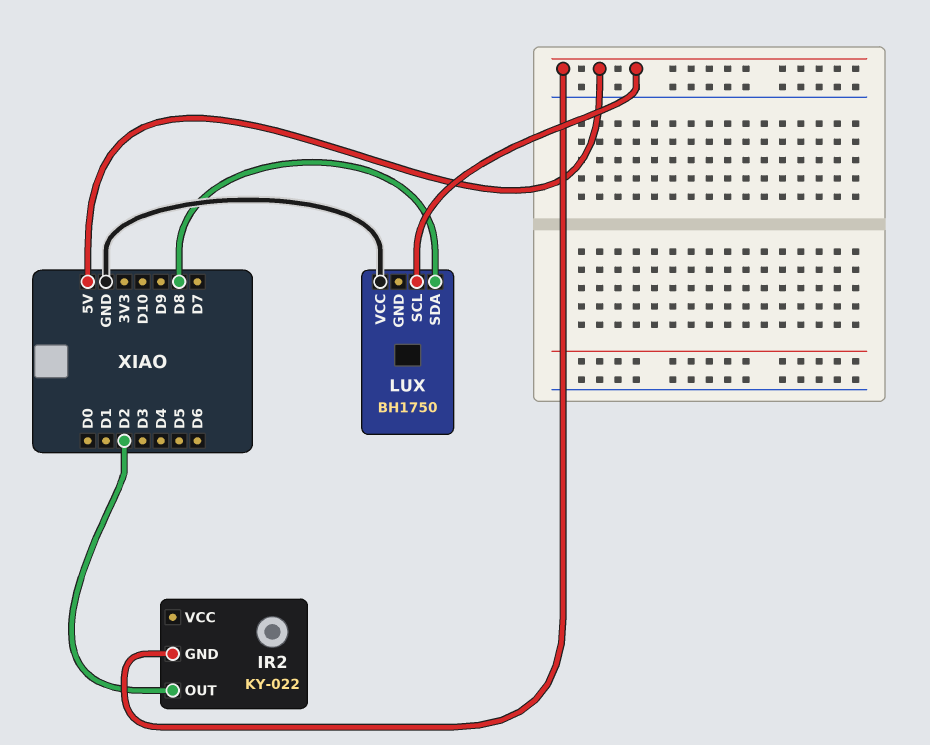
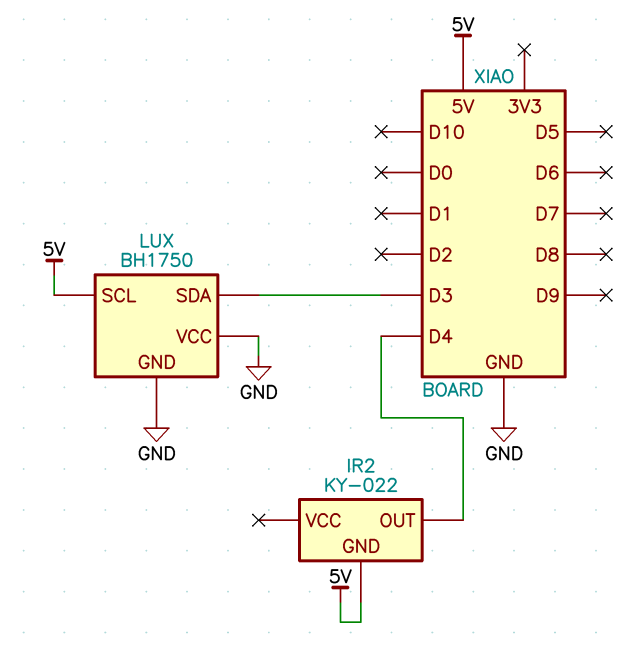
IR2 pin OUT: D2 -> D4
LUX pin GND: none -> GND
LUX pin SDA: D8 -> D3

